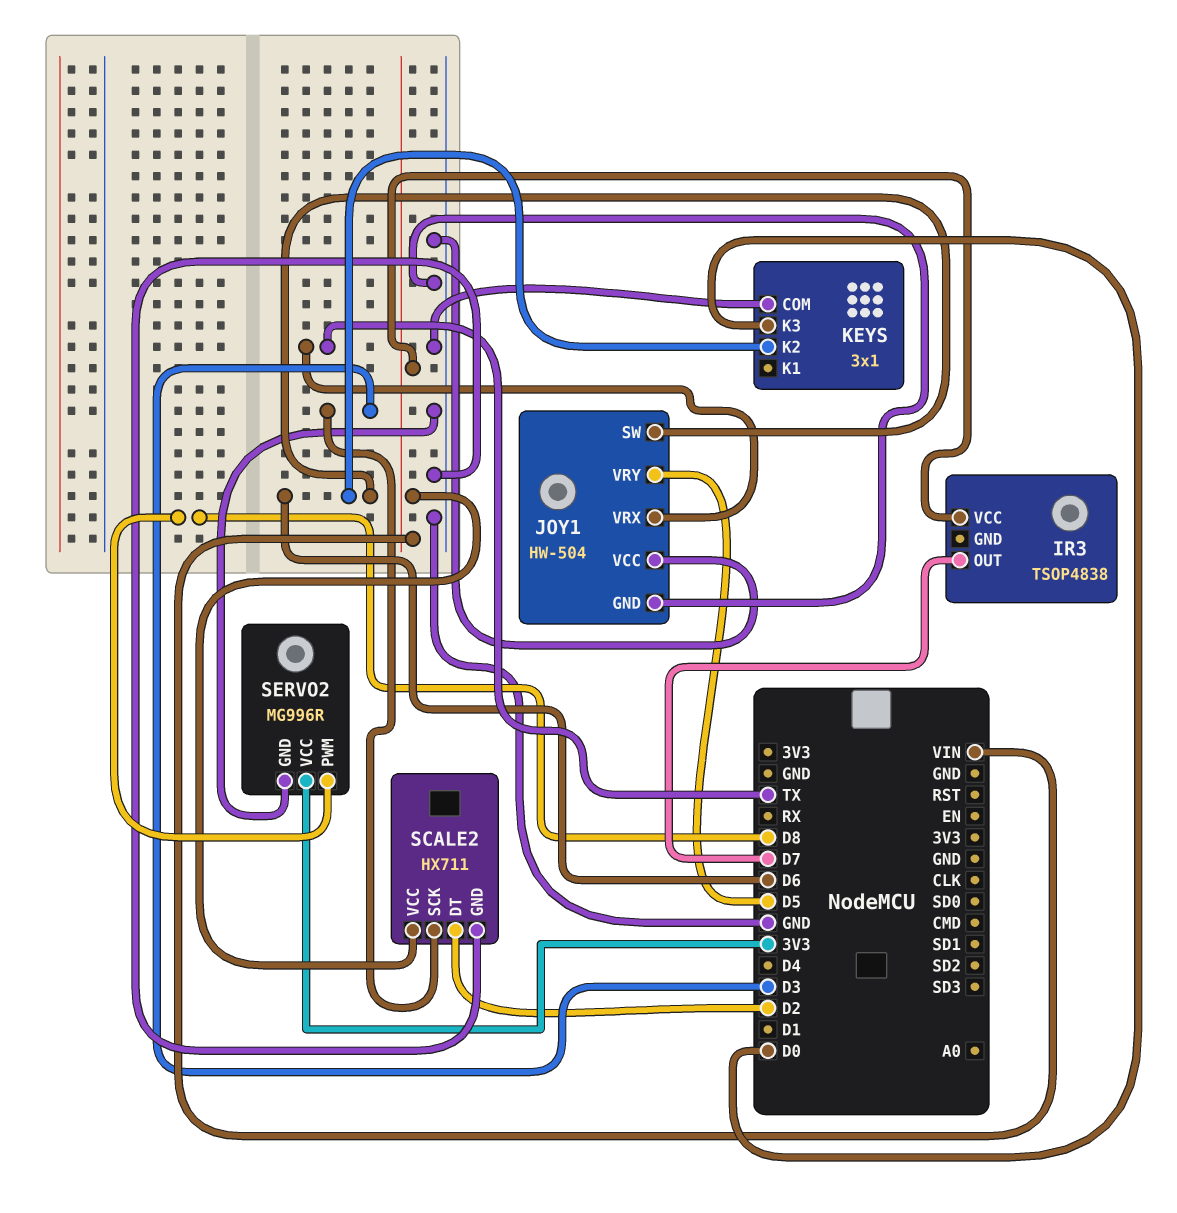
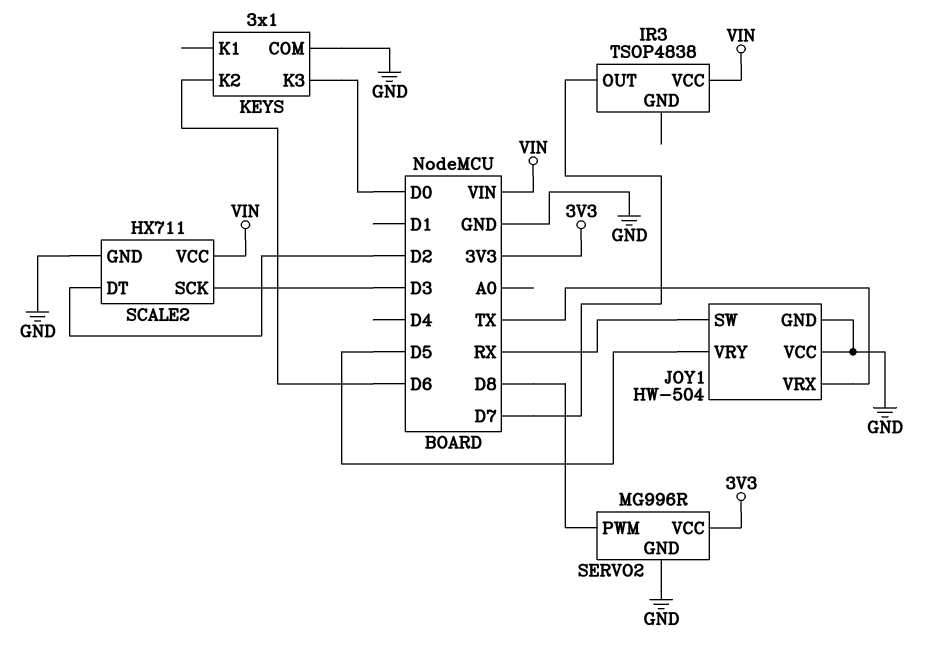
JOY1 pin SW: D6 -> RX

